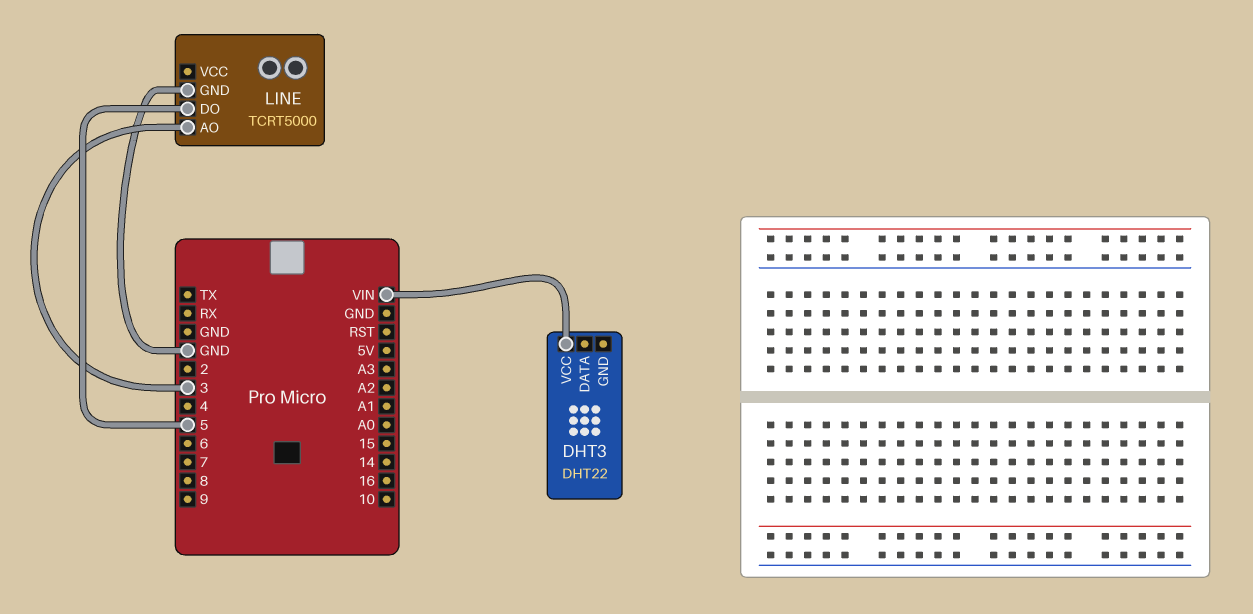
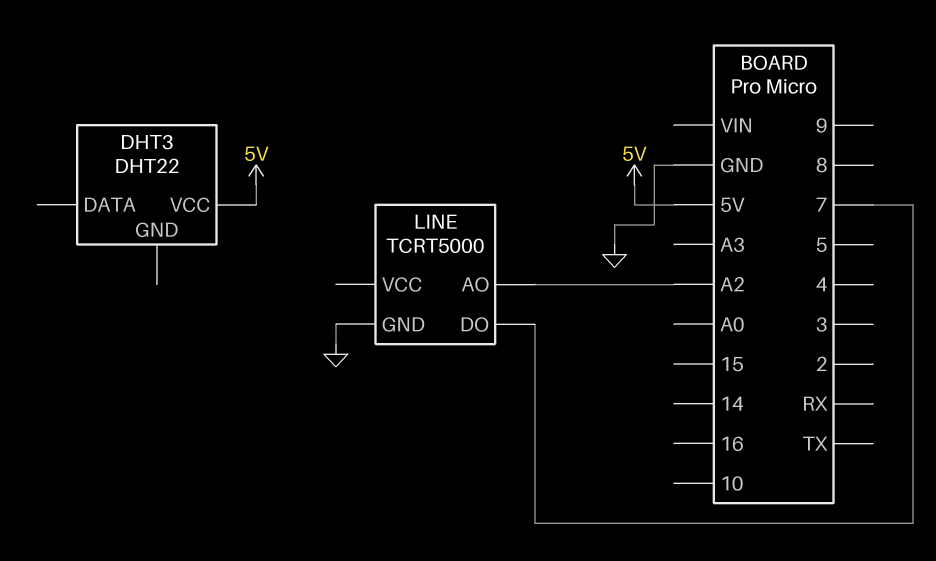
DHT3 pin VCC: VIN -> 5V
LINE pin AO: 3 -> A2
LINE pin DO: 5 -> 7

